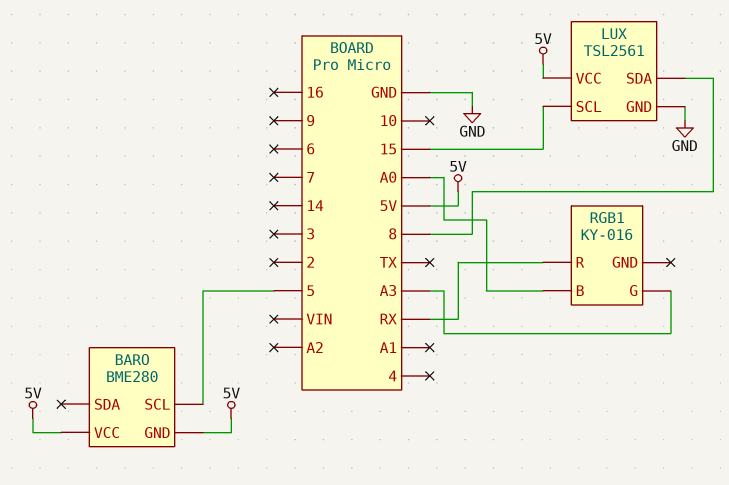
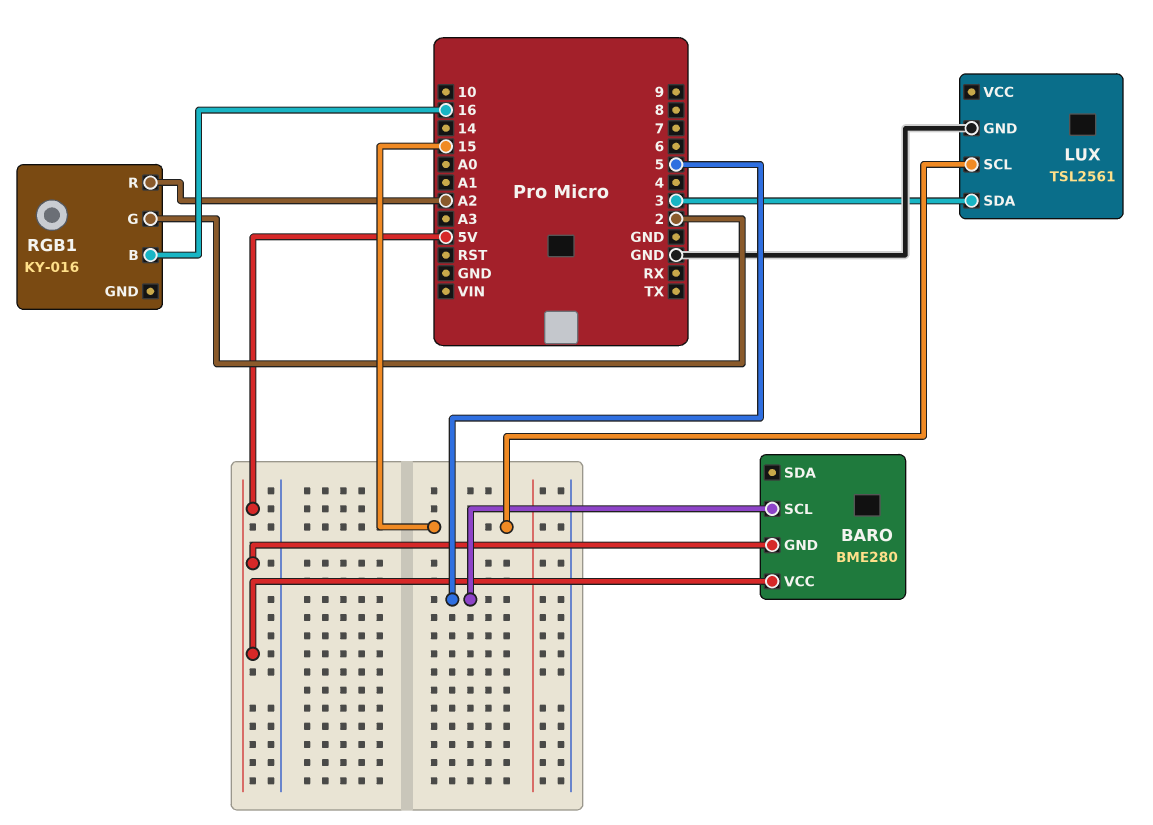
LUX pin SDA: 8 -> 3
LUX pin VCC: 5V -> none
RGB1 pin B: A0 -> 16
RGB1 pin G: A3 -> 2
RGB1 pin R: RX -> A2

